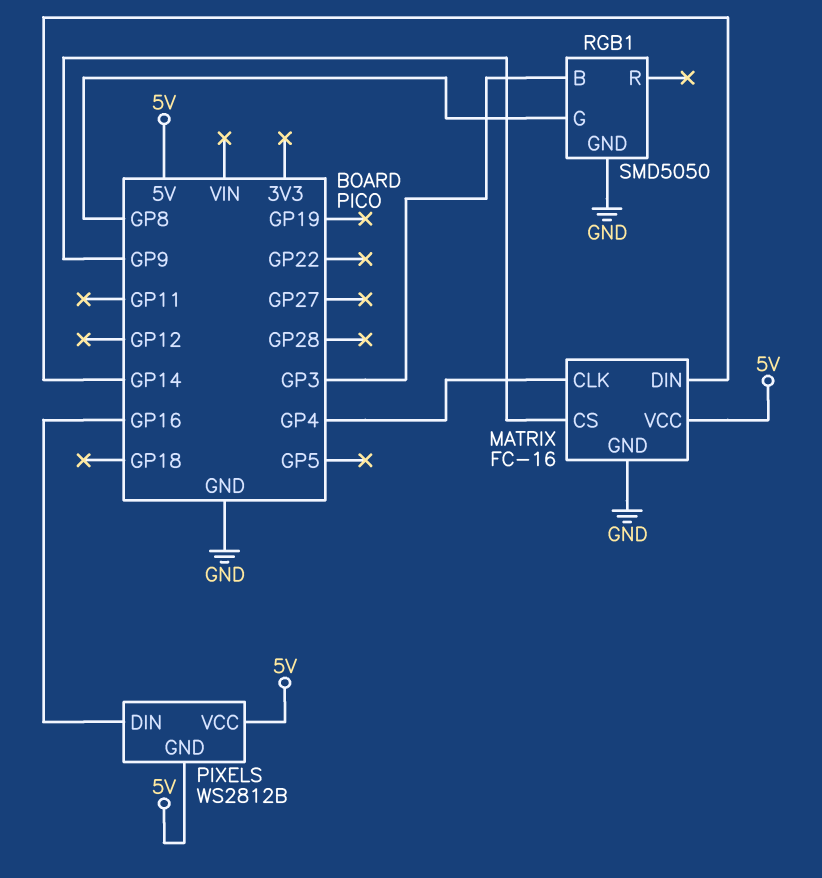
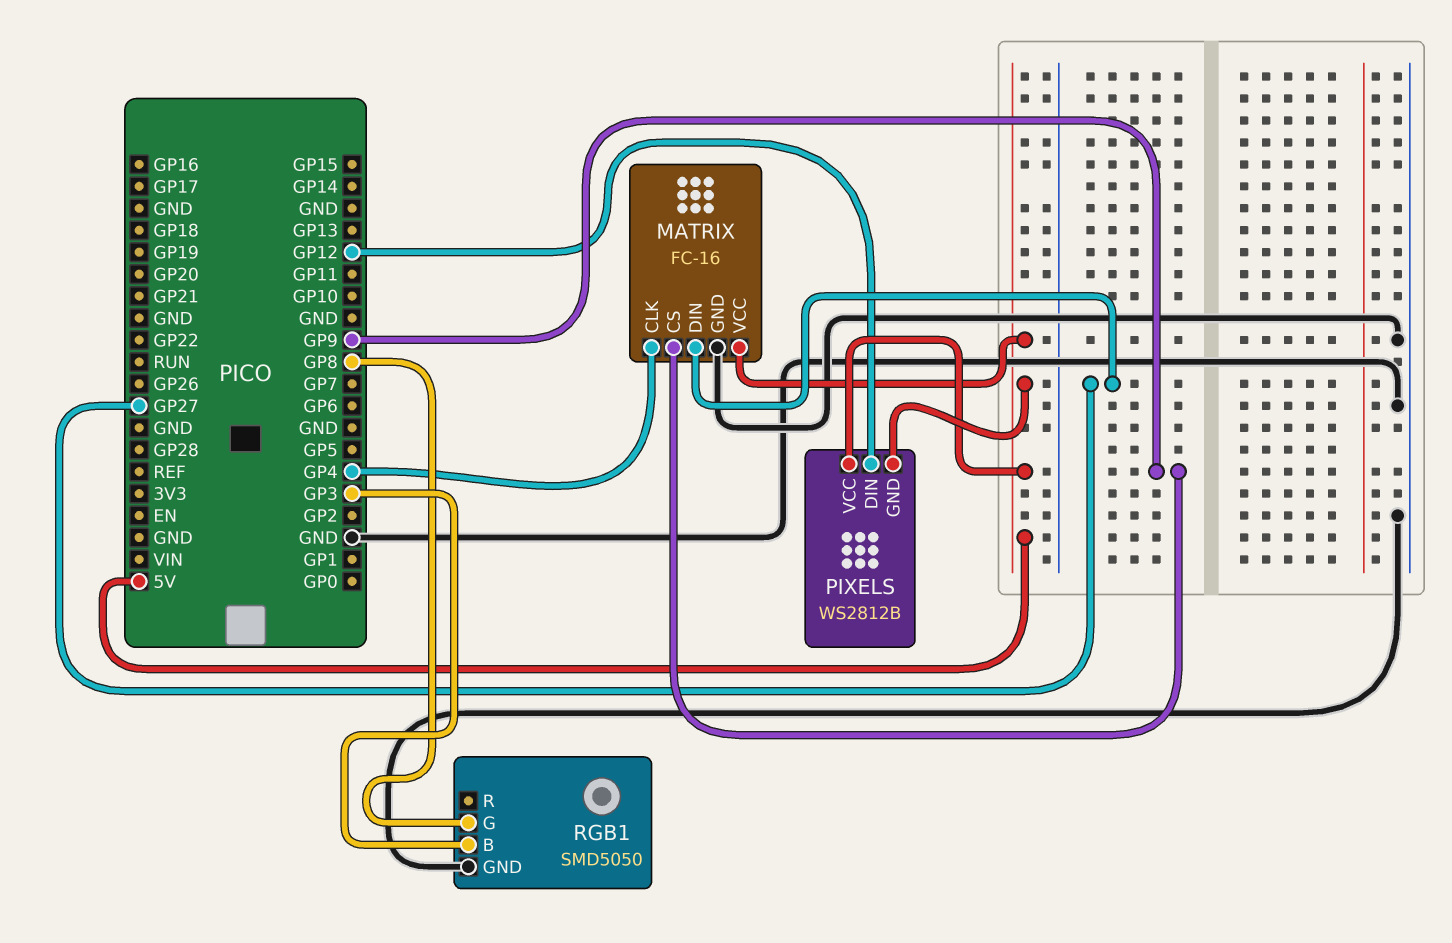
MATRIX pin DIN: GP14 -> GP27
PIXELS pin DIN: GP16 -> GP12

